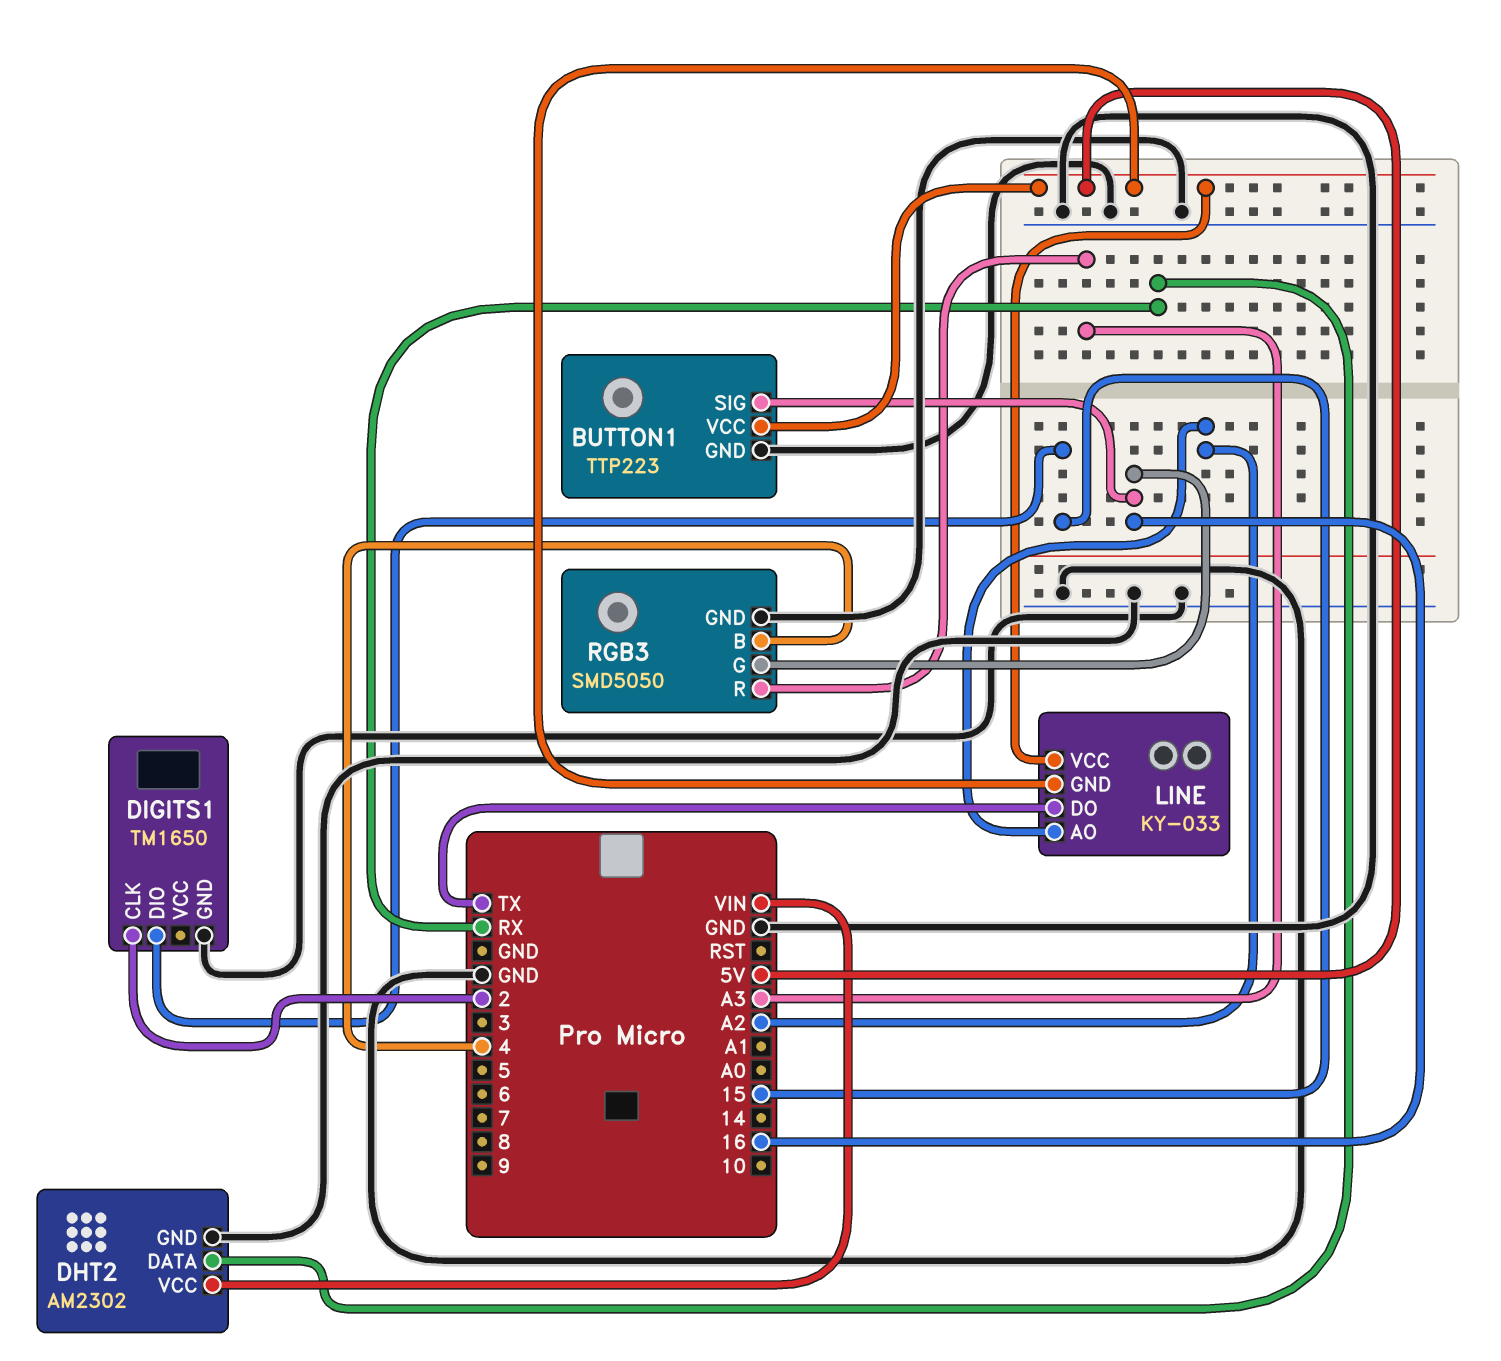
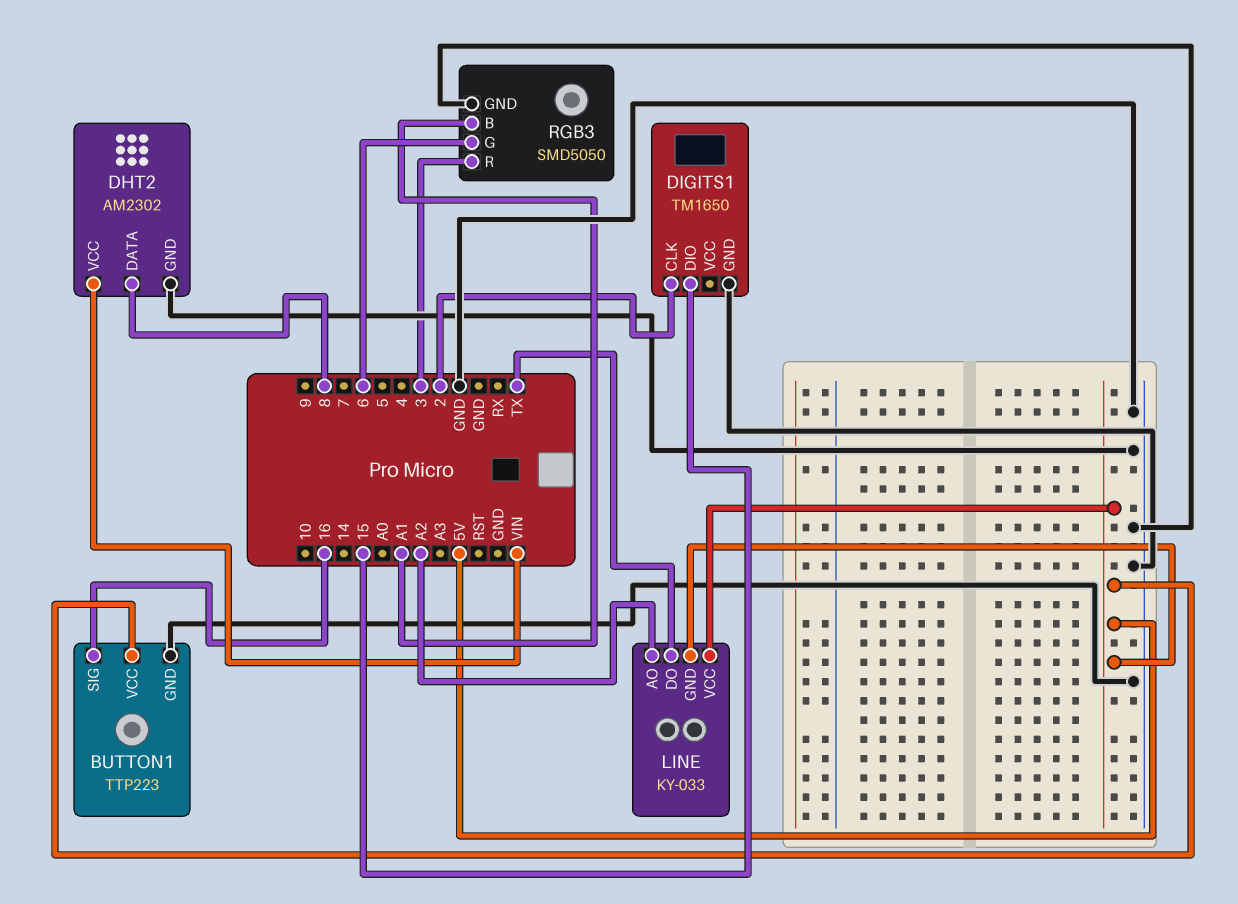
DHT2 pin DATA: RX -> 8
RGB3 pin B: 4 -> A1
RGB3 pin G: 16 -> 6
RGB3 pin R: A3 -> 3

